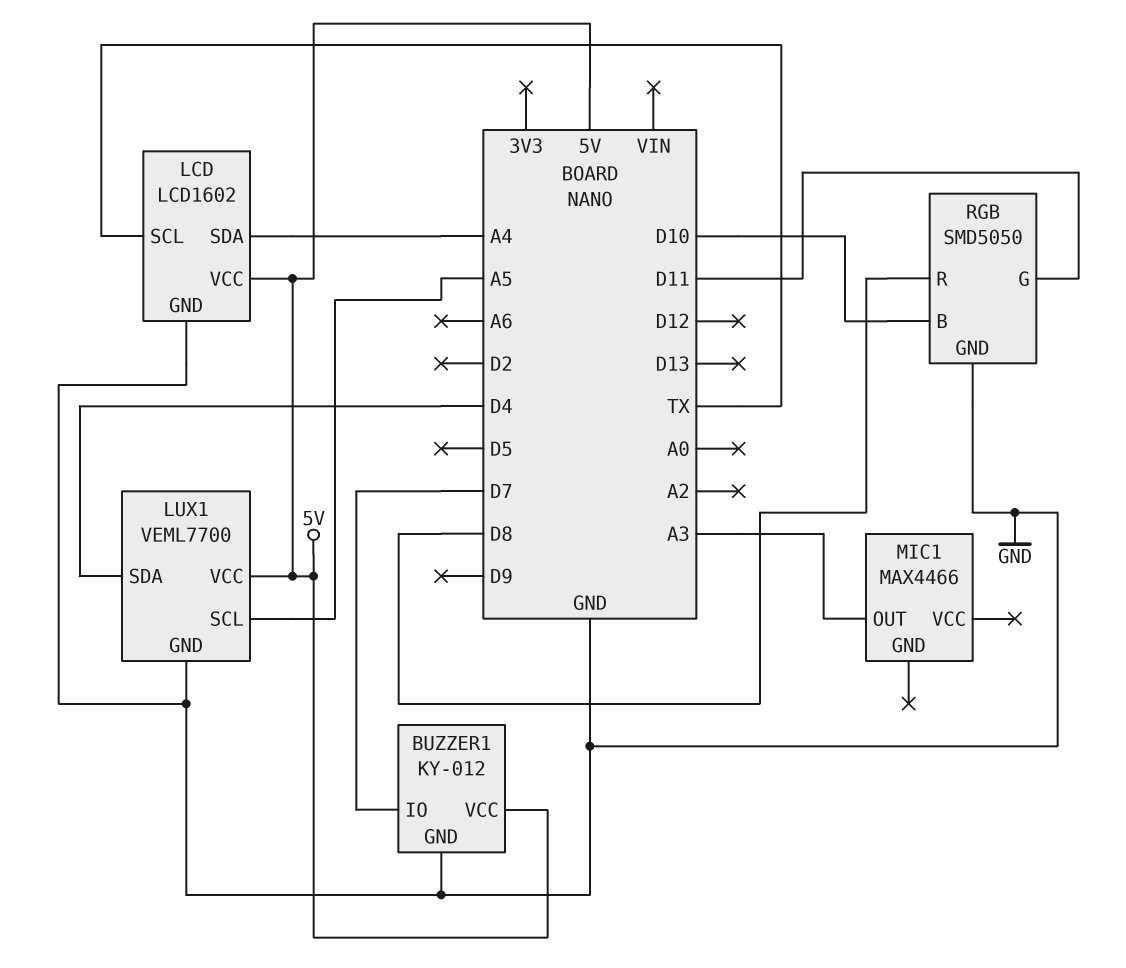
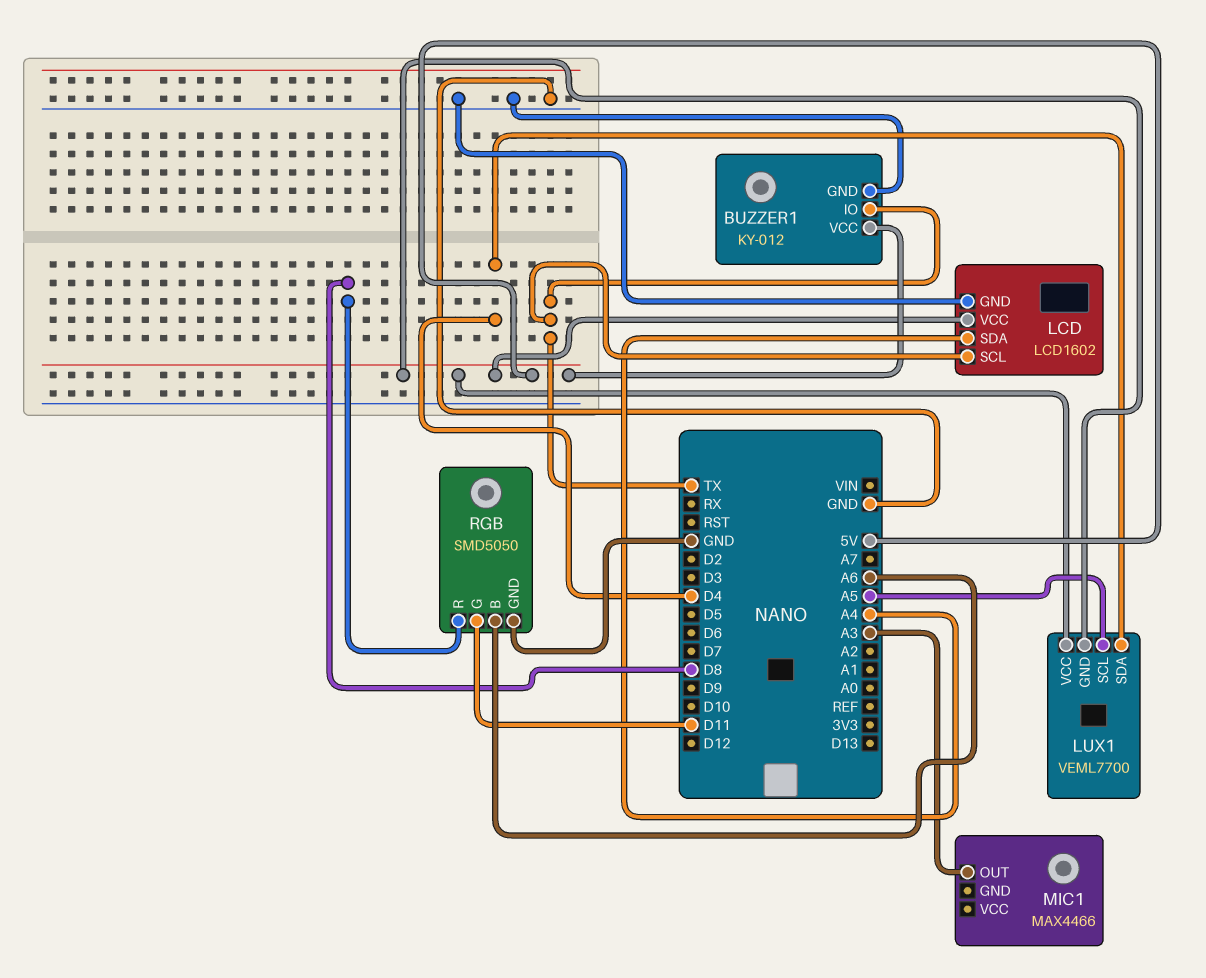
BUZZER1 pin IO: D7 -> TX
LUX1 pin GND: GND -> 5V
RGB pin B: D10 -> A6

